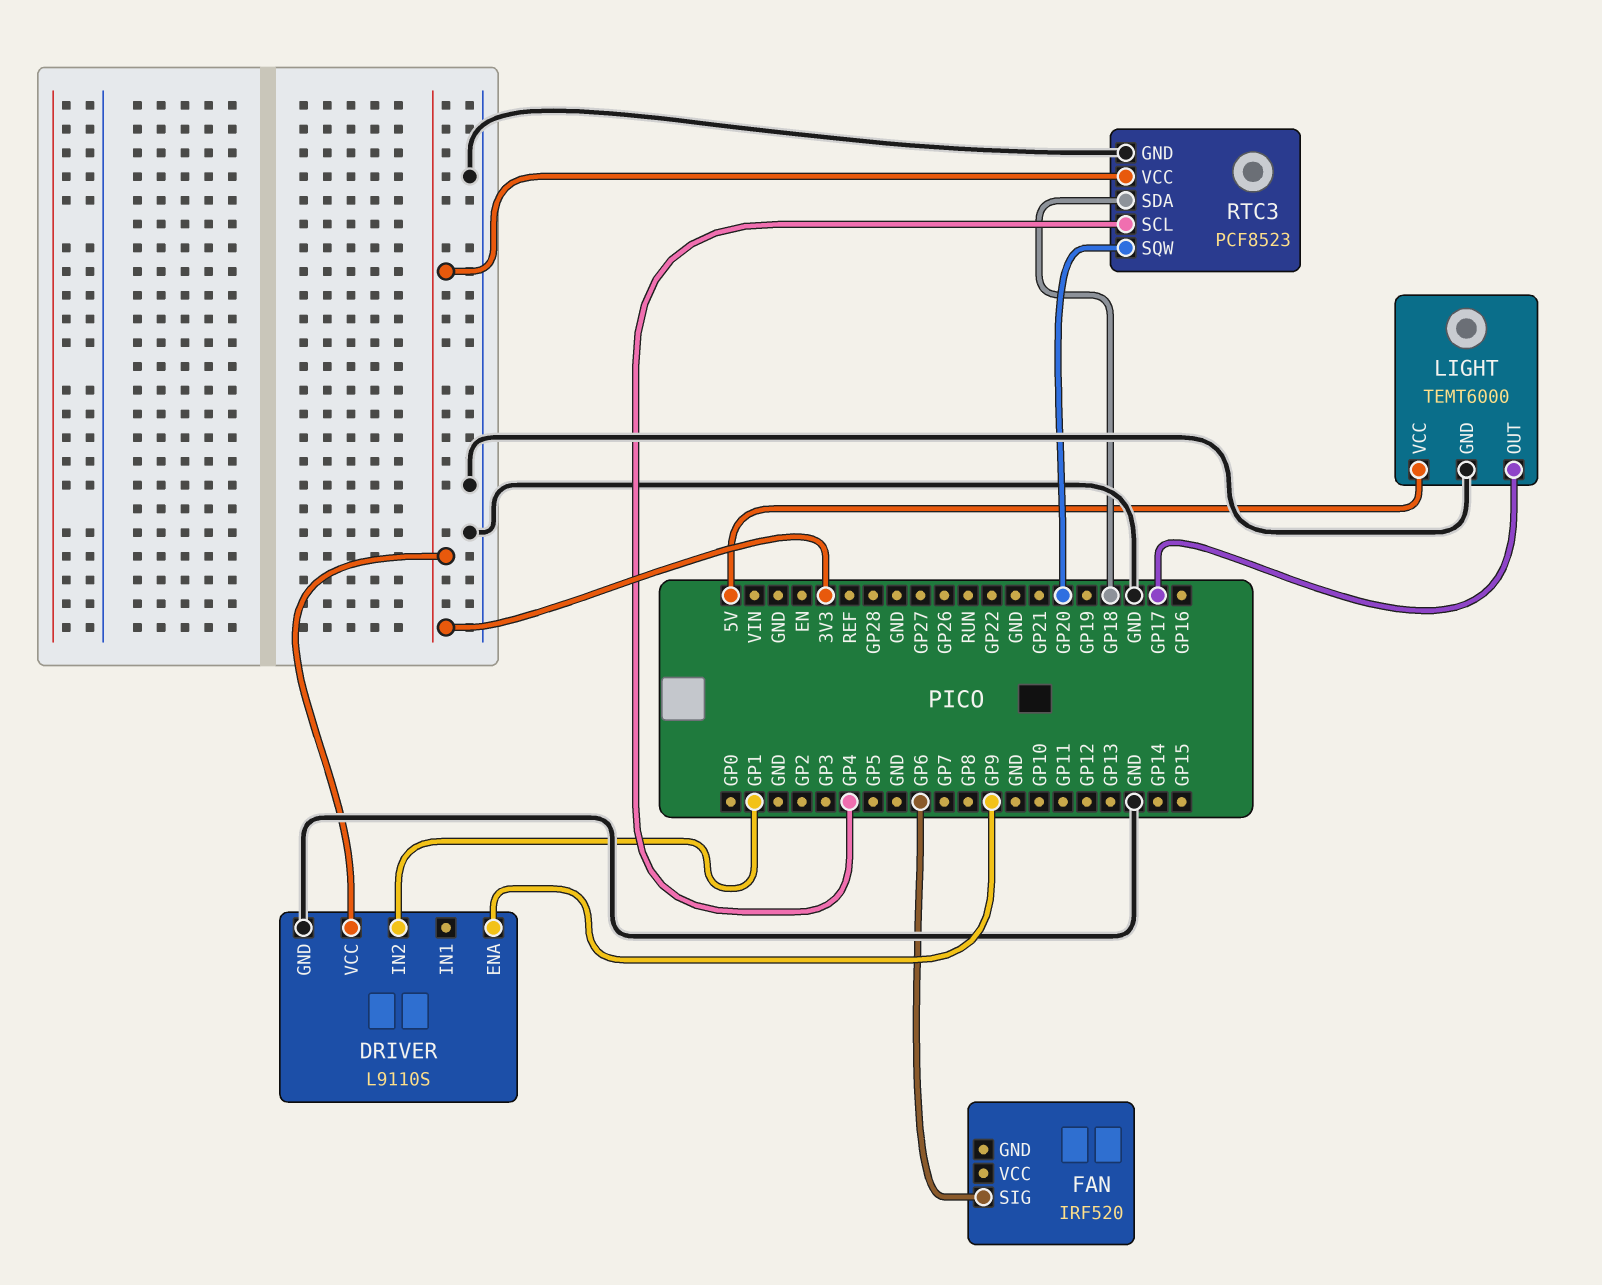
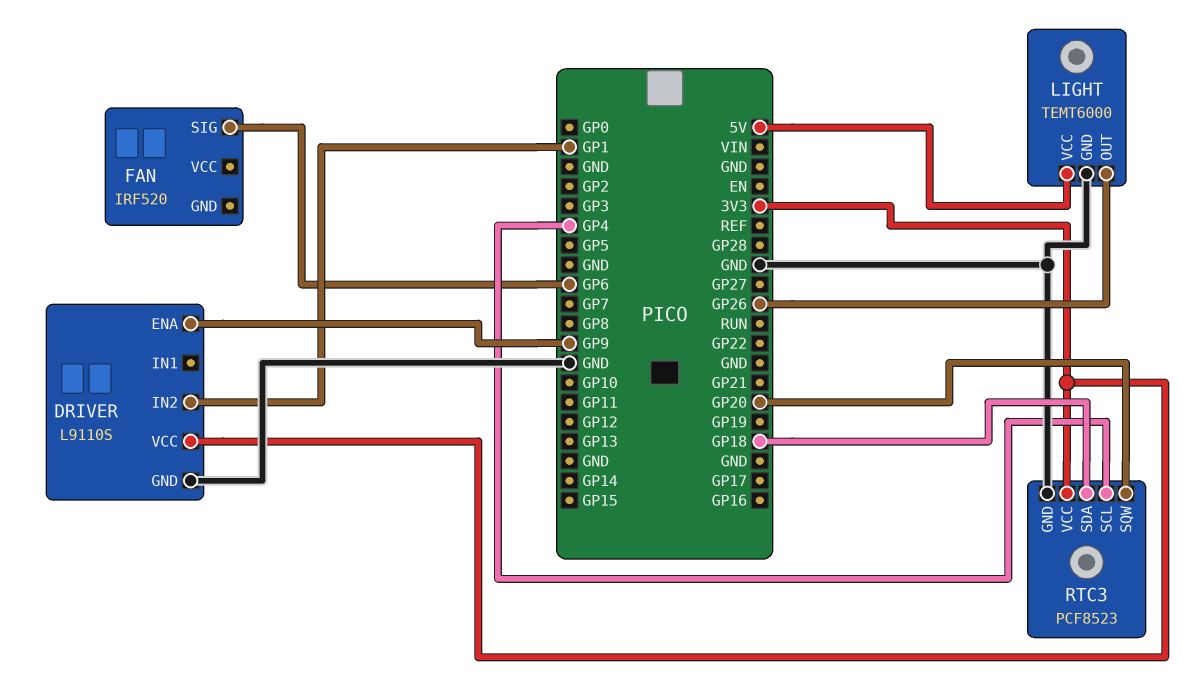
LIGHT pin OUT: GP17 -> GP26

